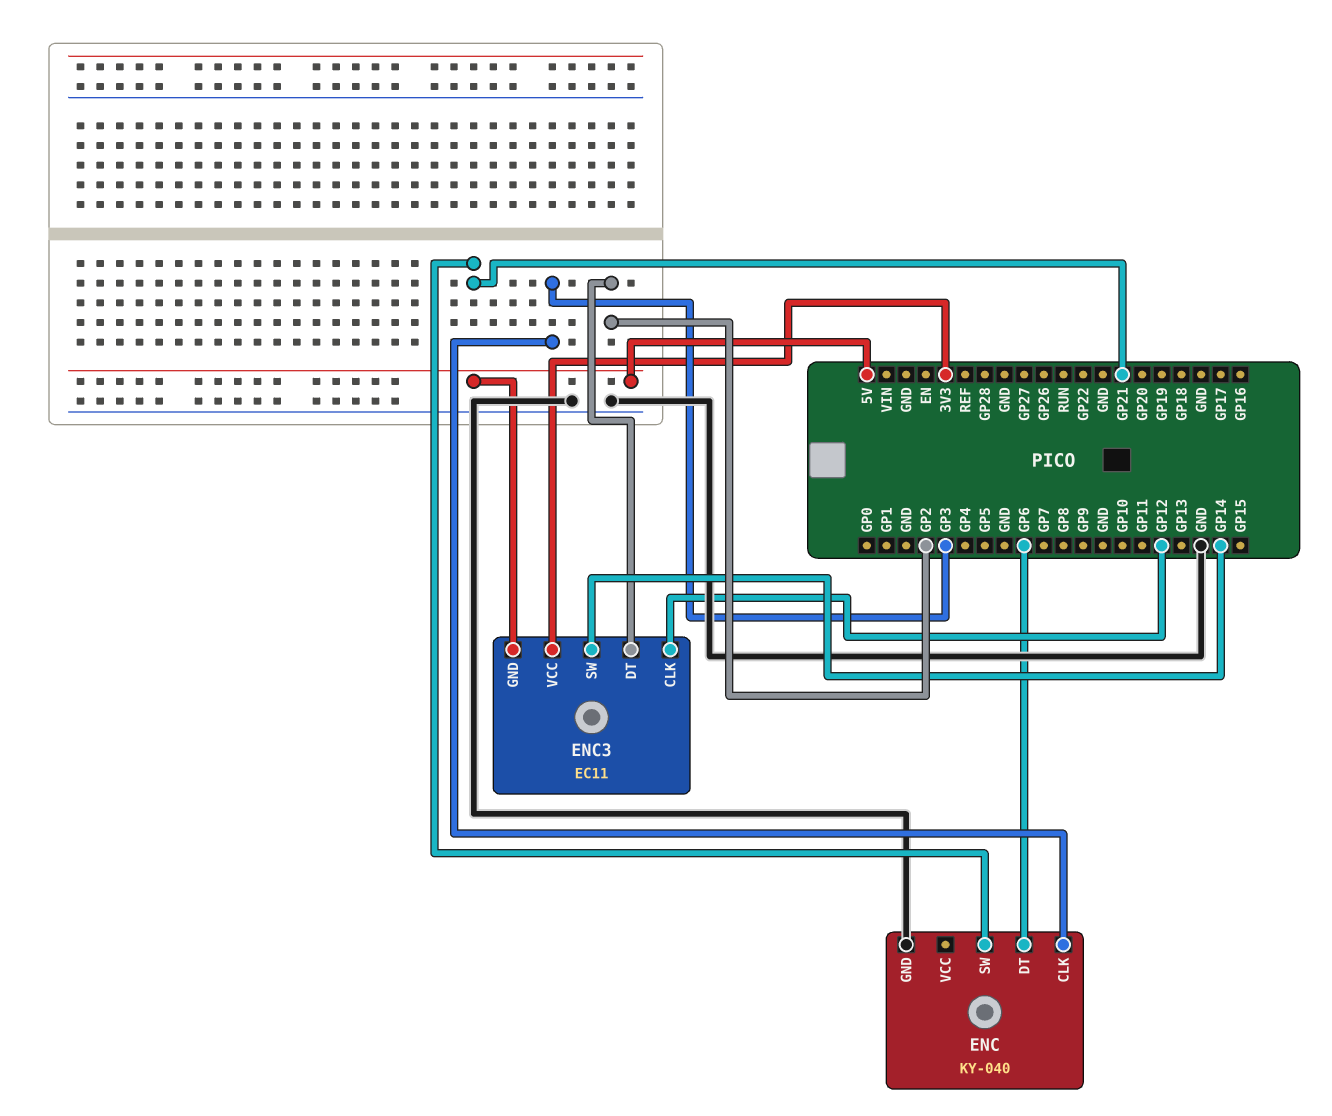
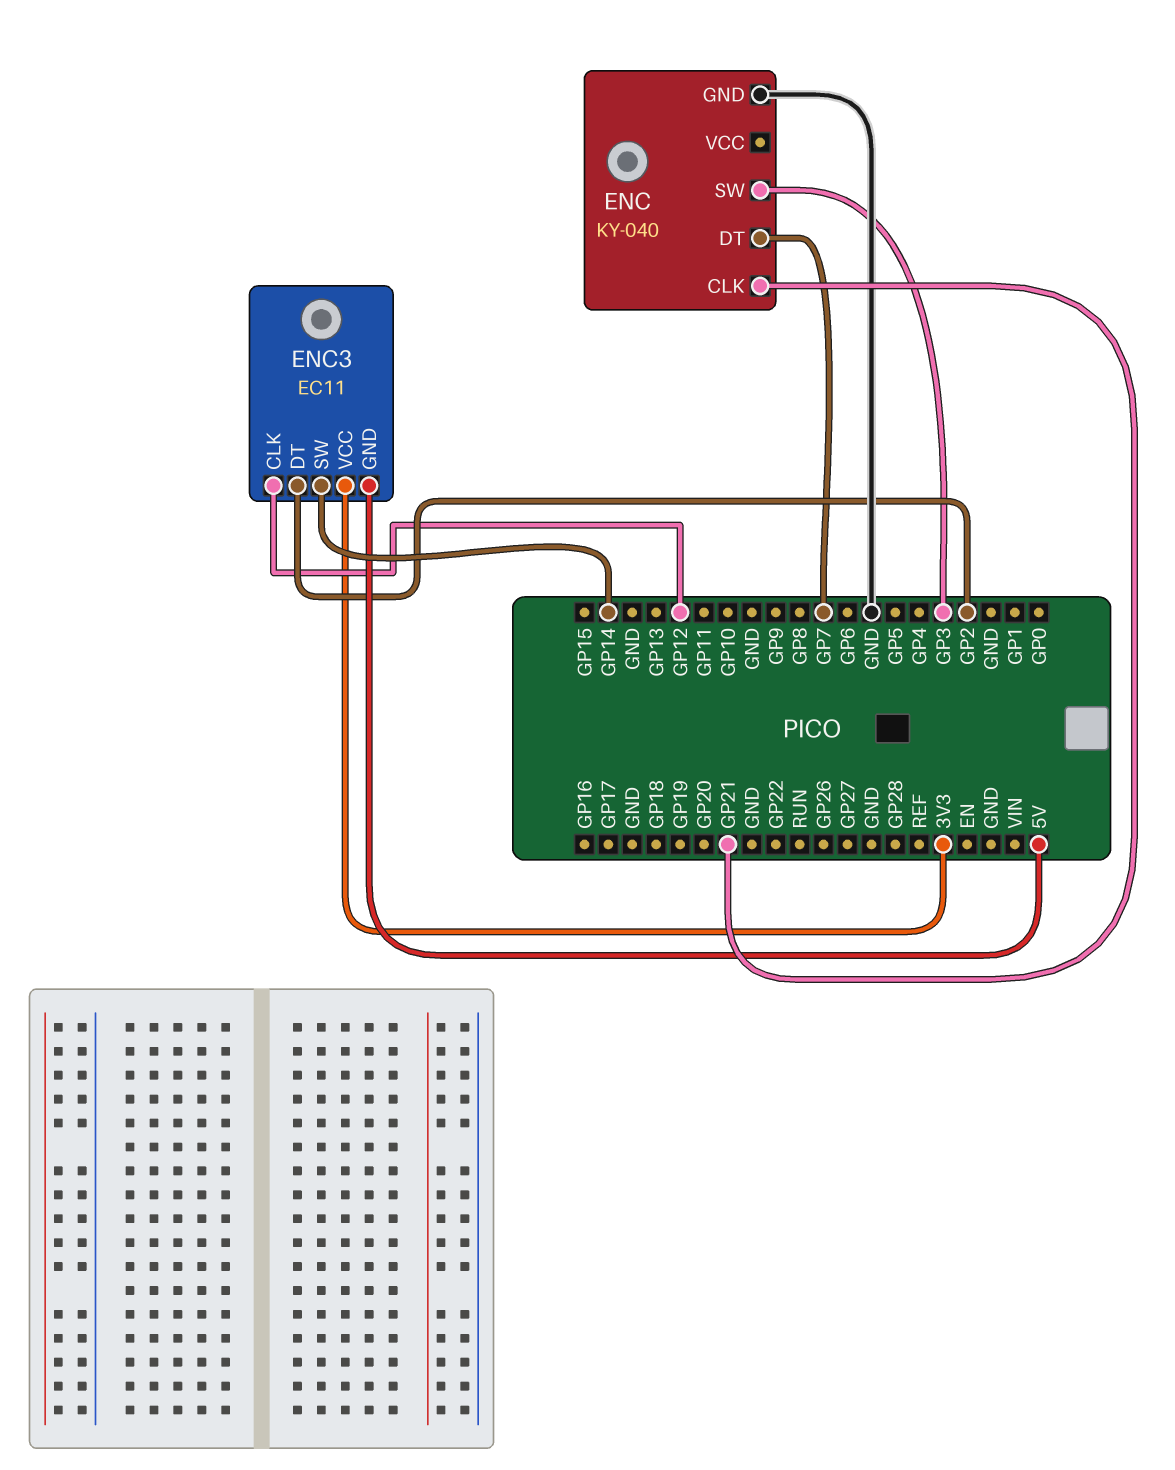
ENC pin CLK: GP3 -> GP21
ENC pin DT: GP6 -> GP7
ENC pin SW: GP21 -> GP3

